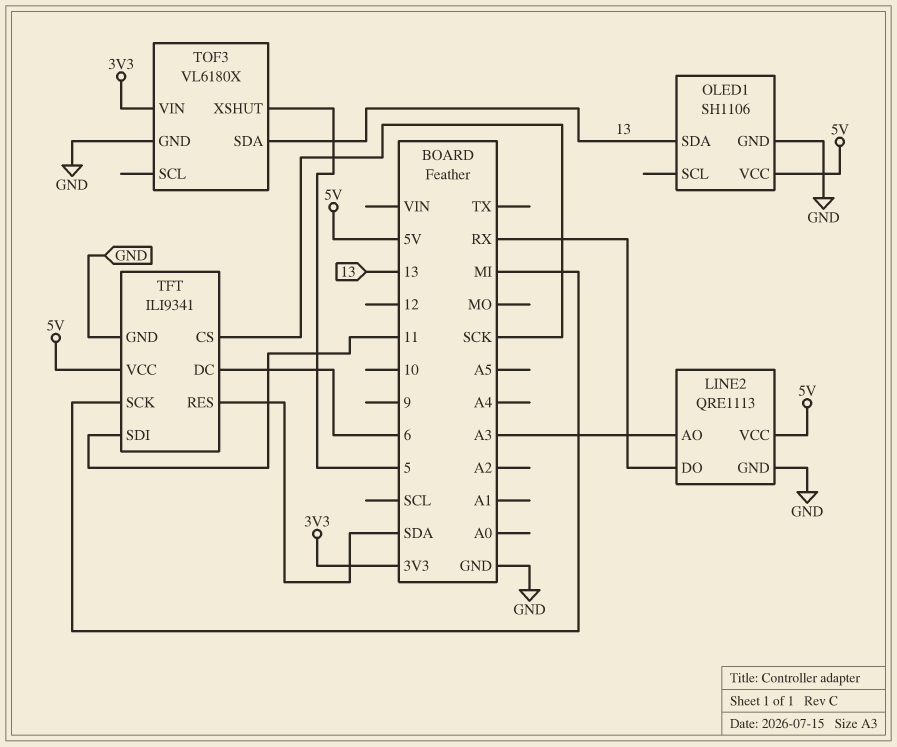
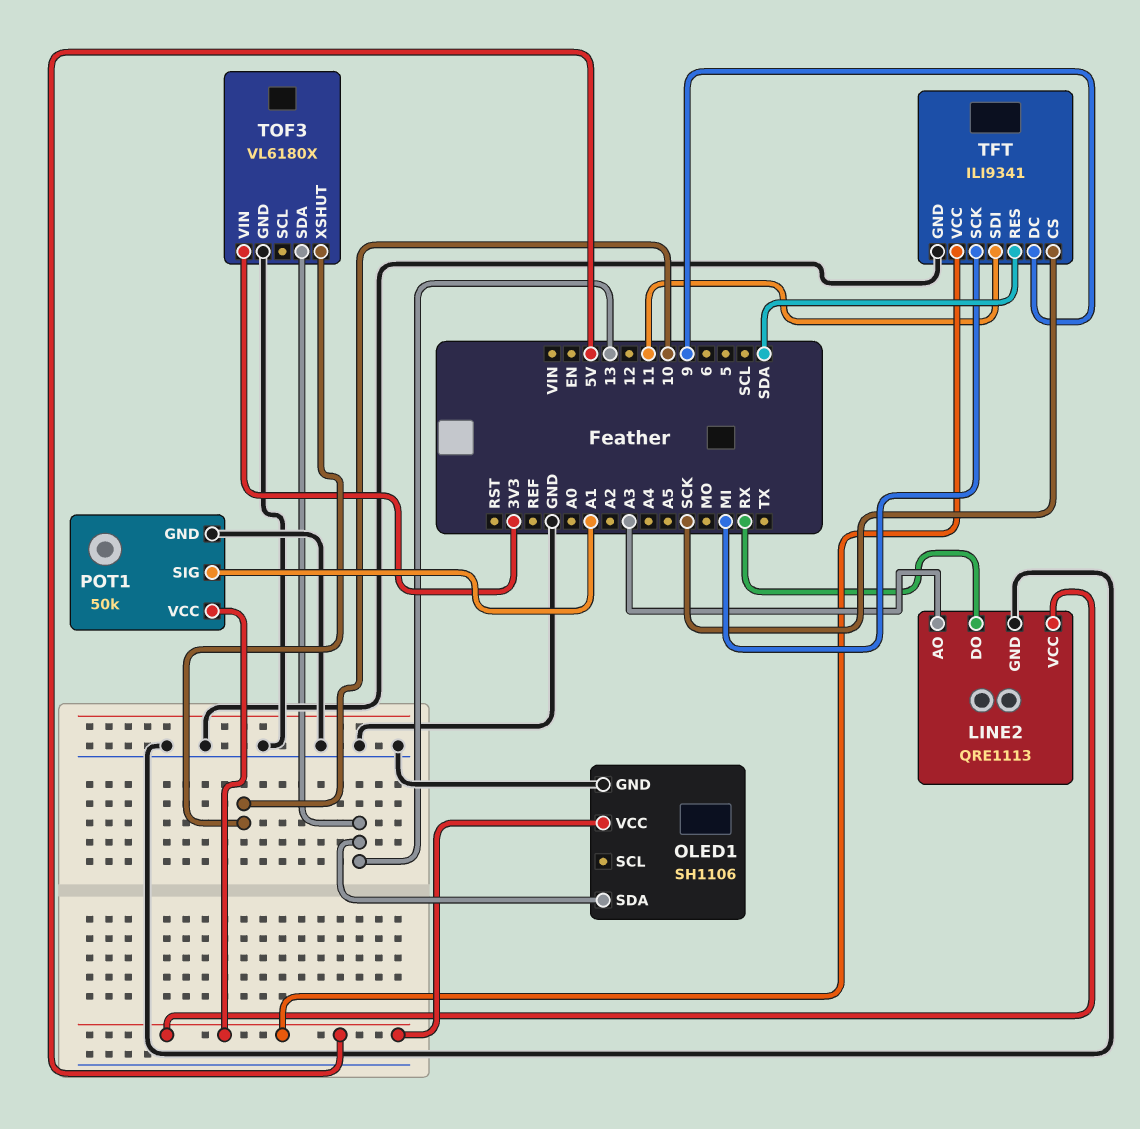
POT1: none -> 50k
POT1 pin GND: none -> GND
POT1 pin SIG: none -> A1
POT1 pin VCC: none -> 5V
TFT pin DC: 6 -> 9
TOF3 pin XSHUT: 5 -> 10

